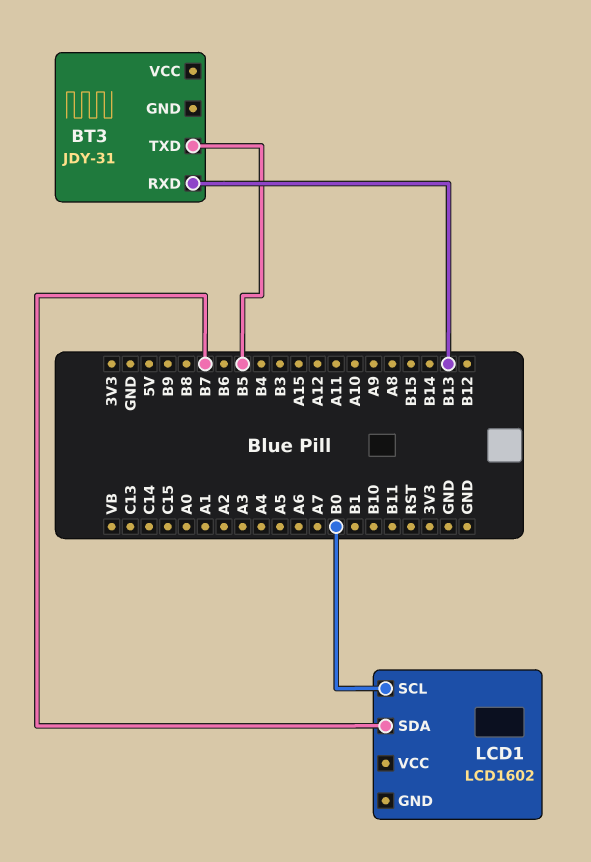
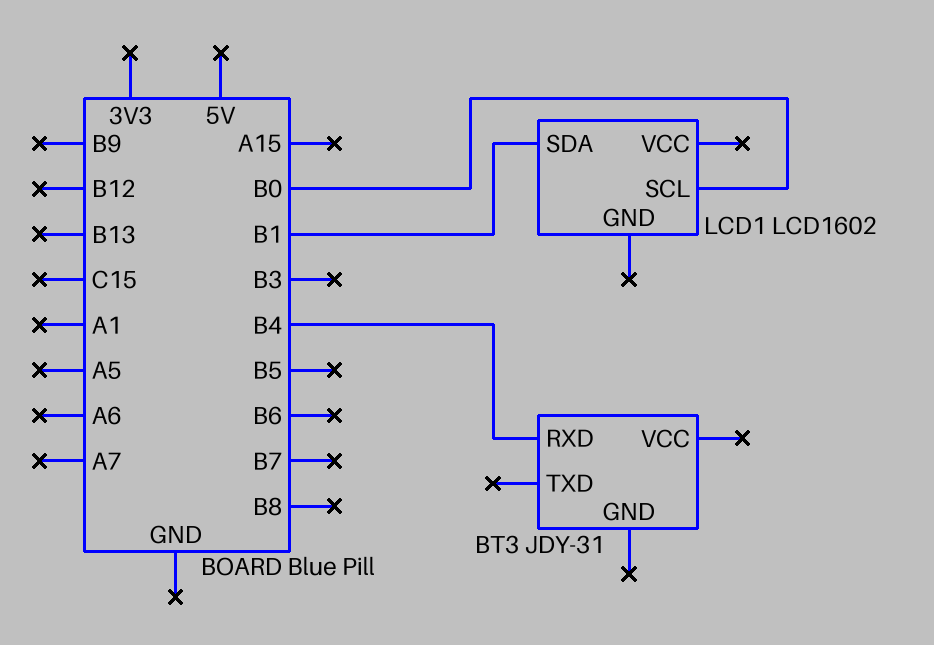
BT3 pin RXD: B13 -> B4
BT3 pin TXD: B5 -> none
LCD1 pin SDA: B7 -> B1

